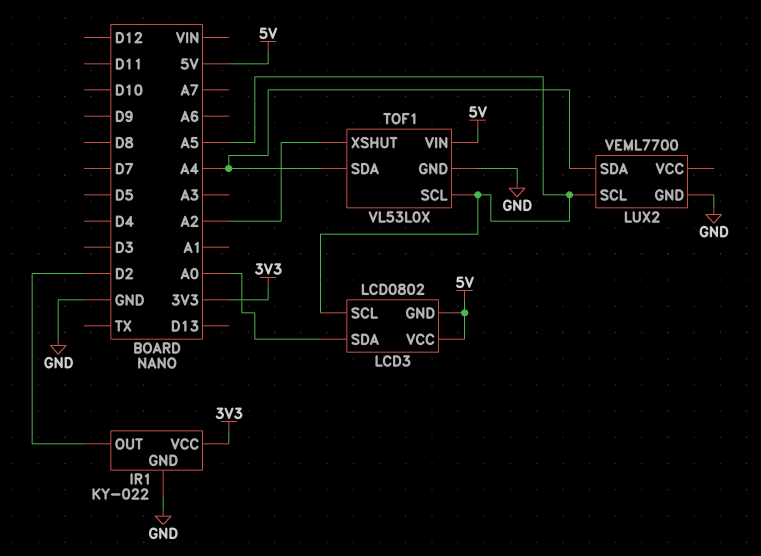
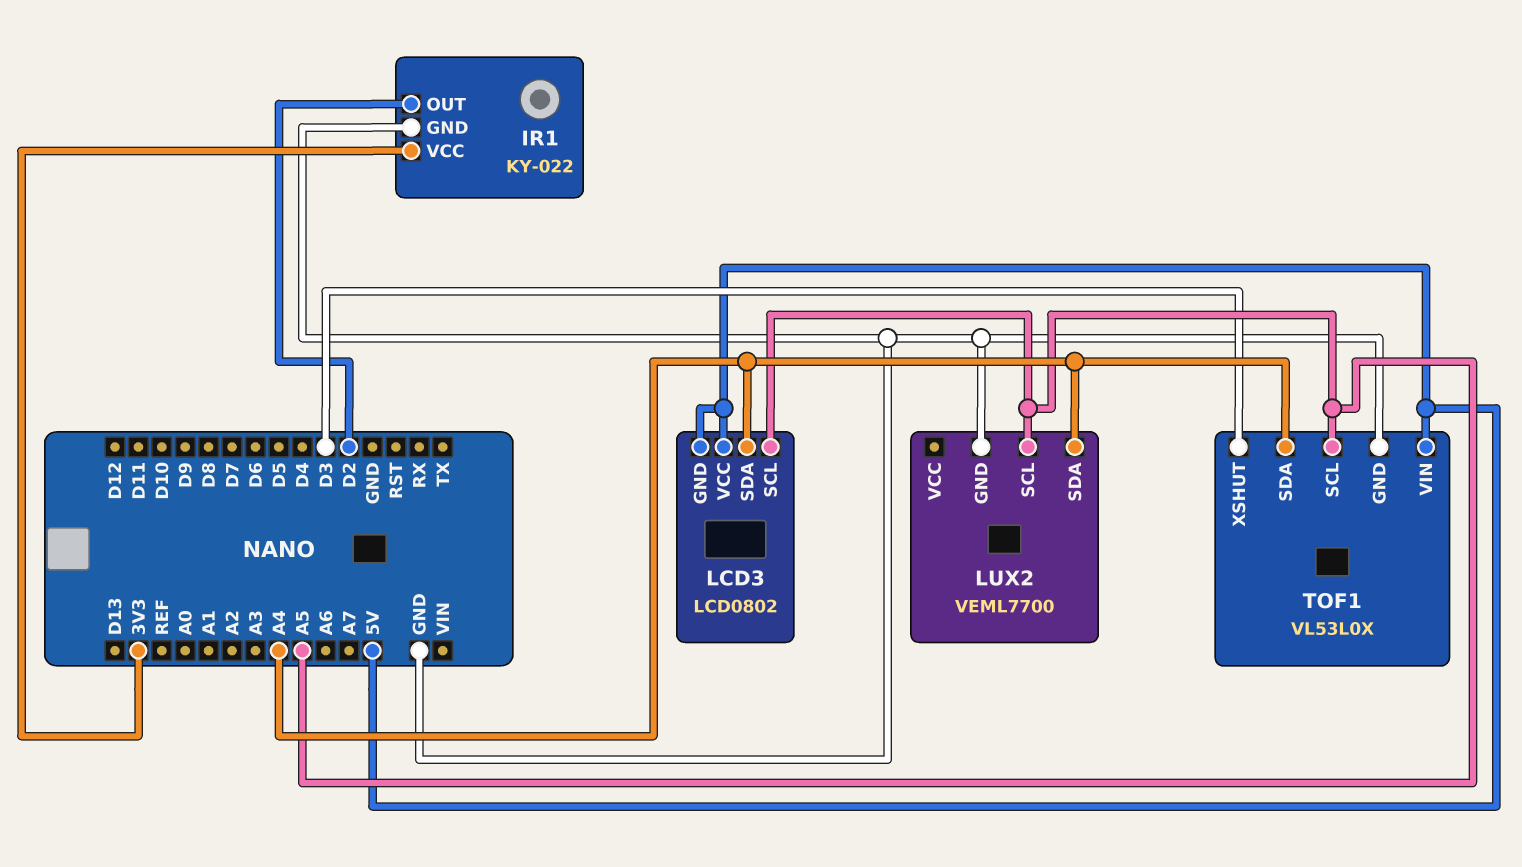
LCD3 pin SDA: A0 -> A4
TOF1 pin XSHUT: A2 -> D3

